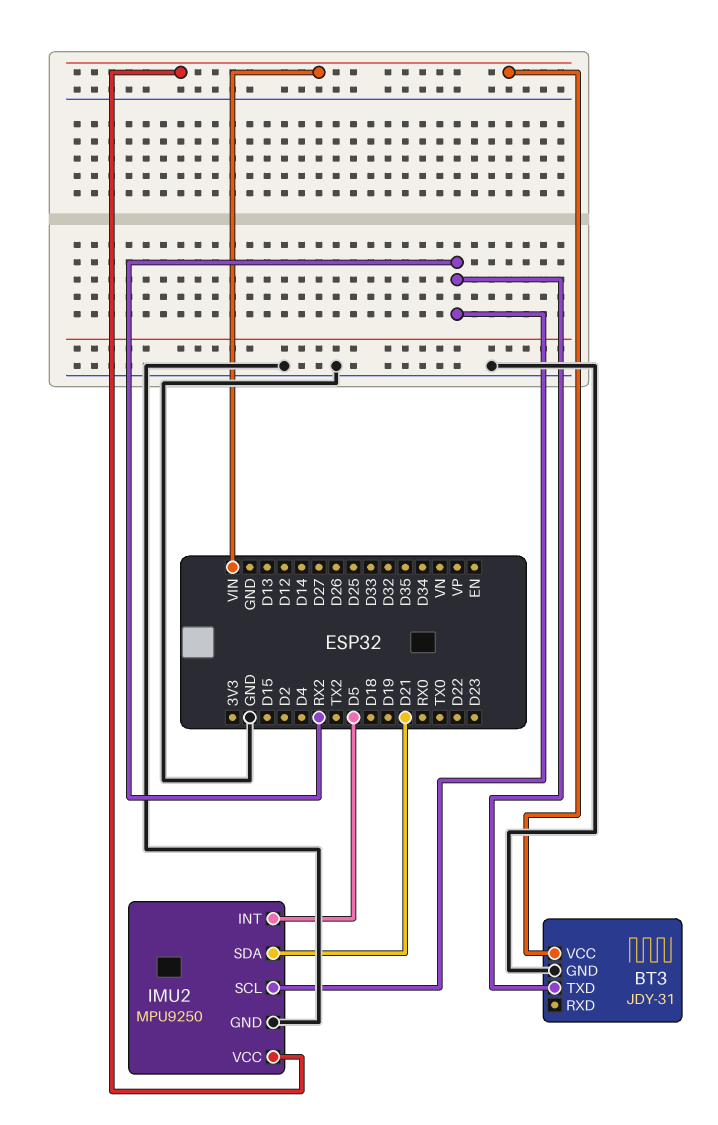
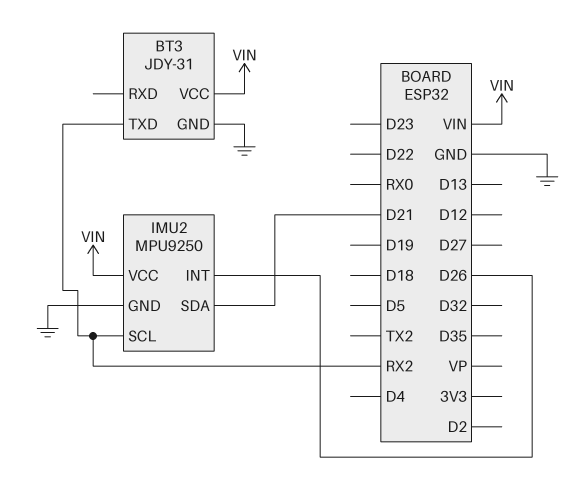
IMU2 pin INT: D5 -> D26

